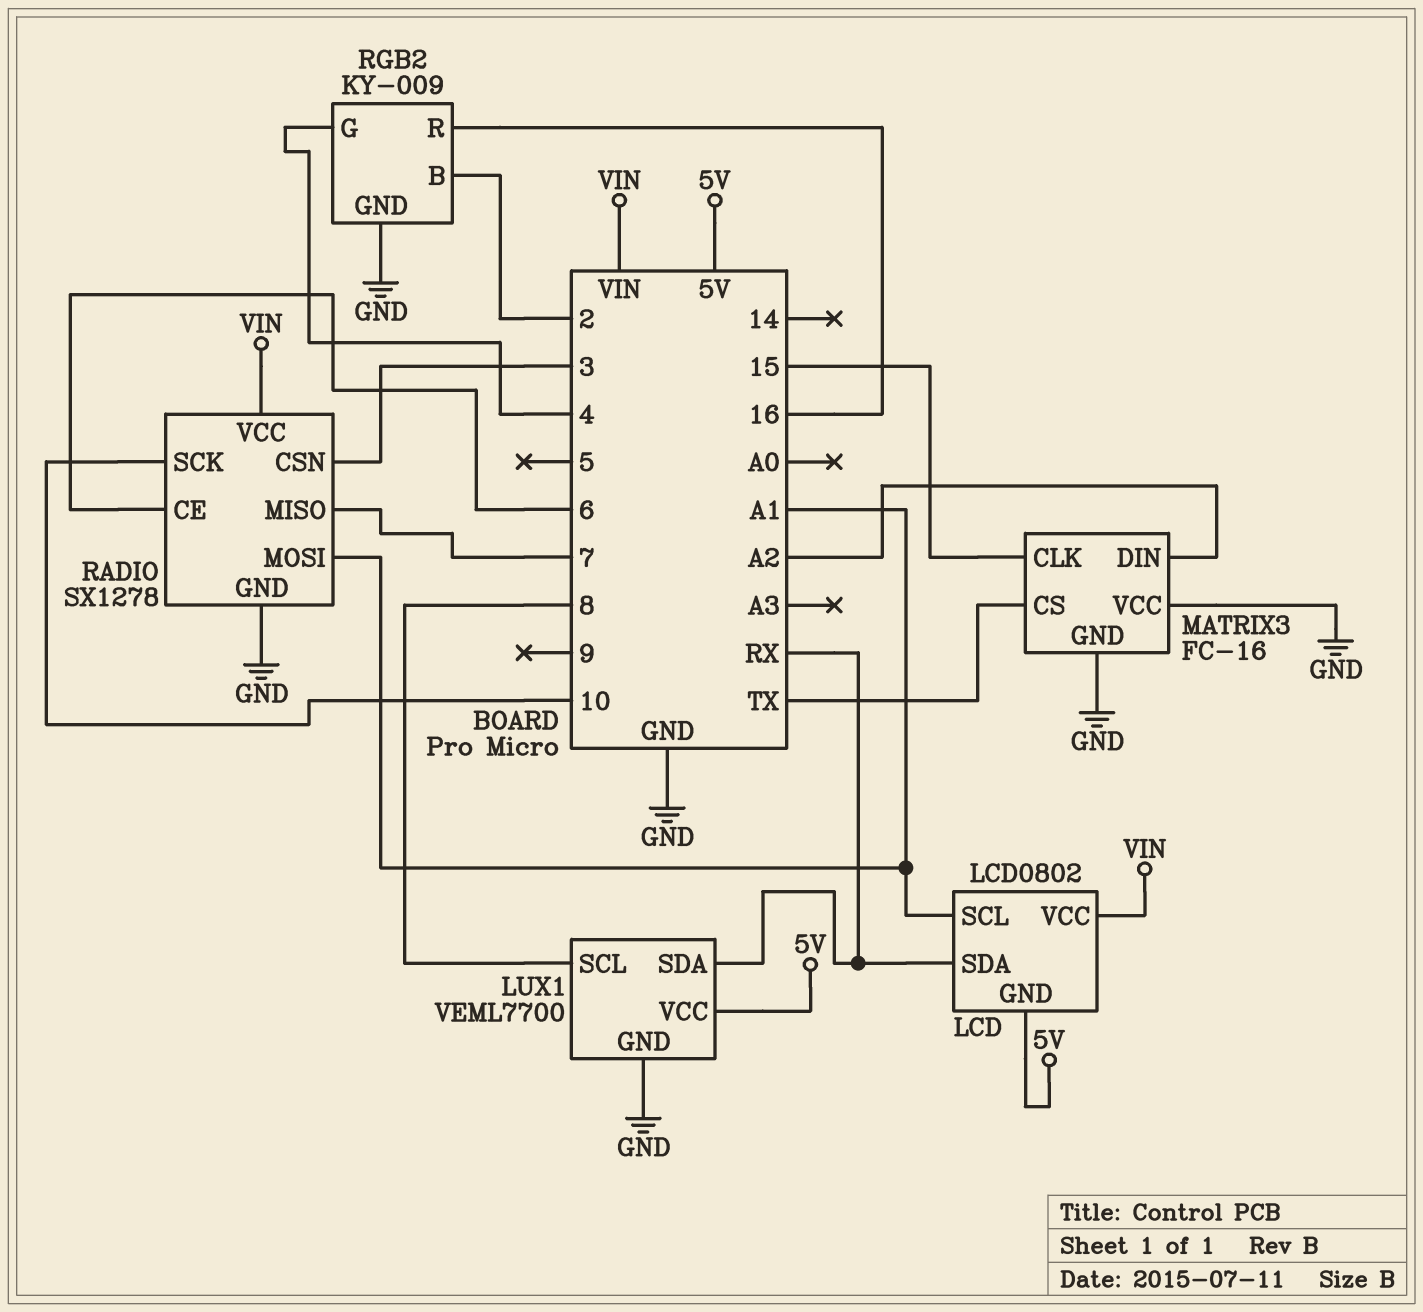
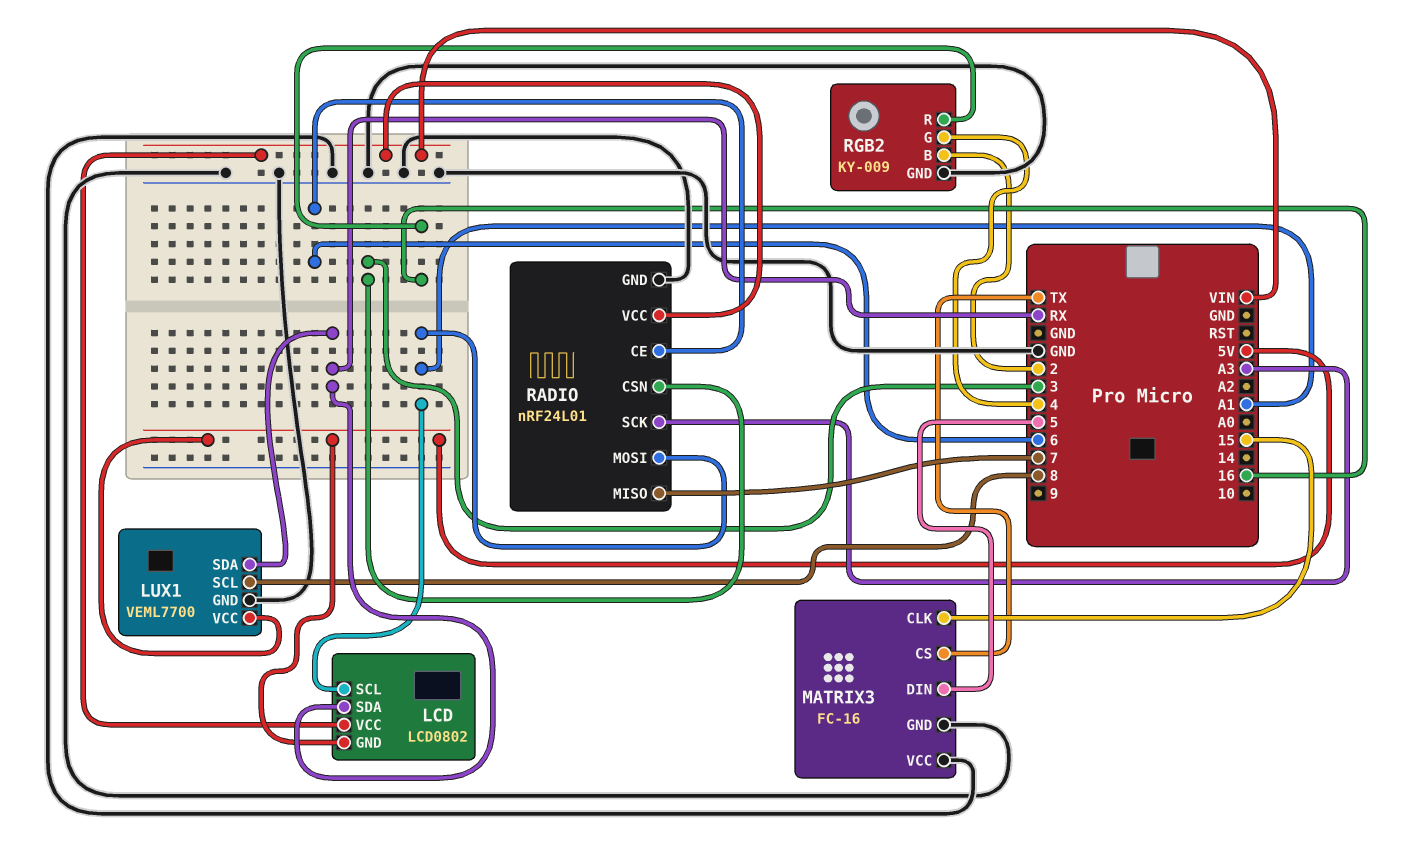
MATRIX3 pin DIN: A2 -> 5
RADIO: SX1278 -> nRF24L01
RADIO pin SCK: 10 -> A3

